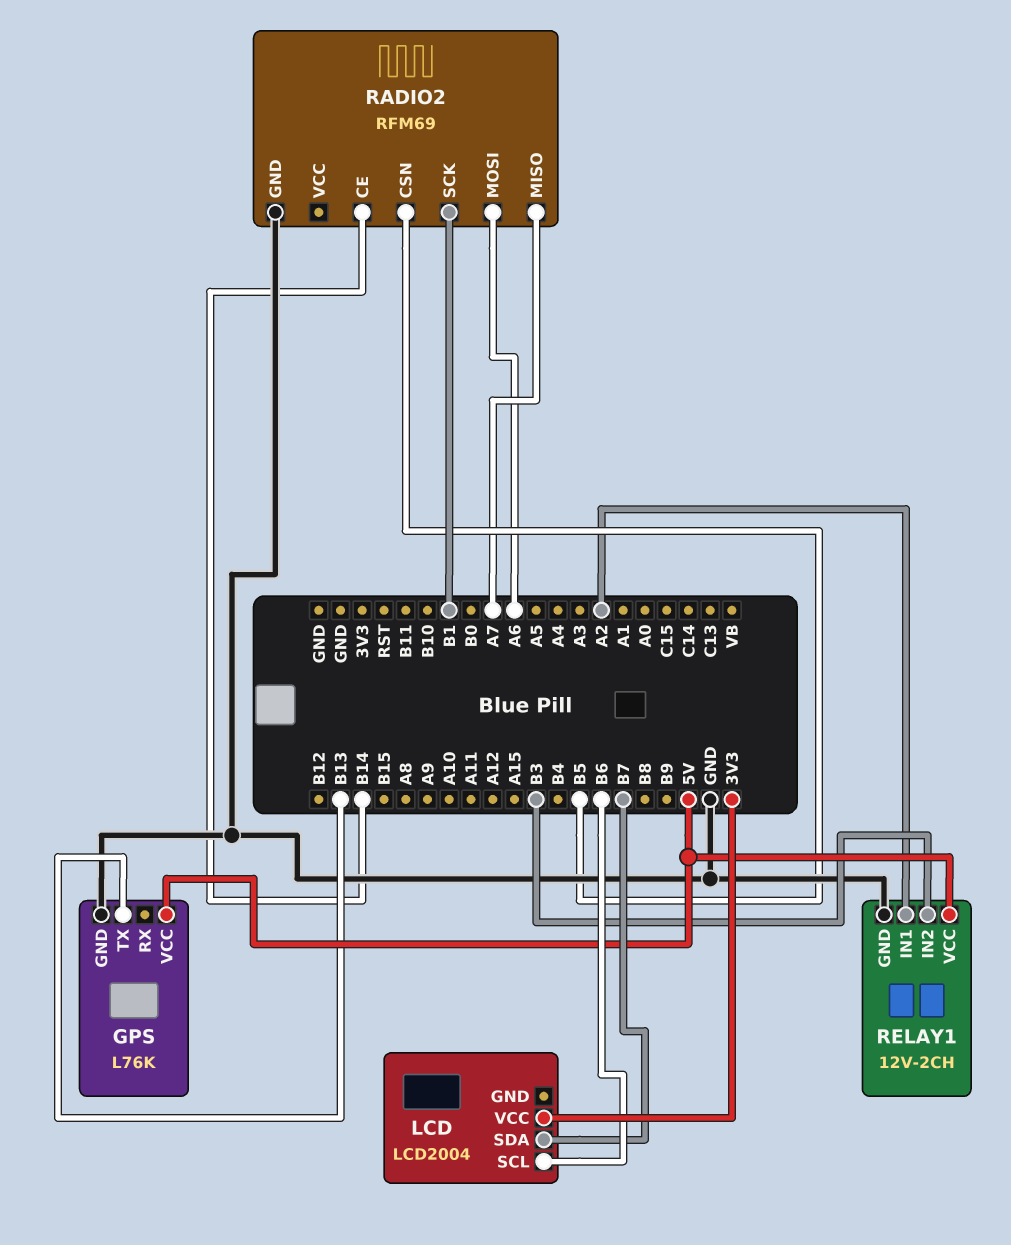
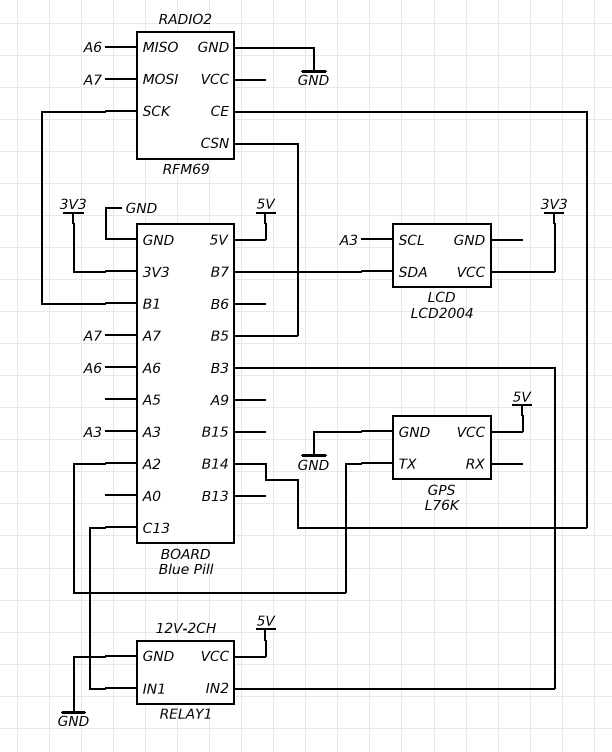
GPS pin TX: B13 -> A2
LCD pin SCL: B6 -> A3
RADIO2 pin MISO: A7 -> A6
RADIO2 pin MOSI: A6 -> A7
RELAY1 pin IN1: A2 -> C13

